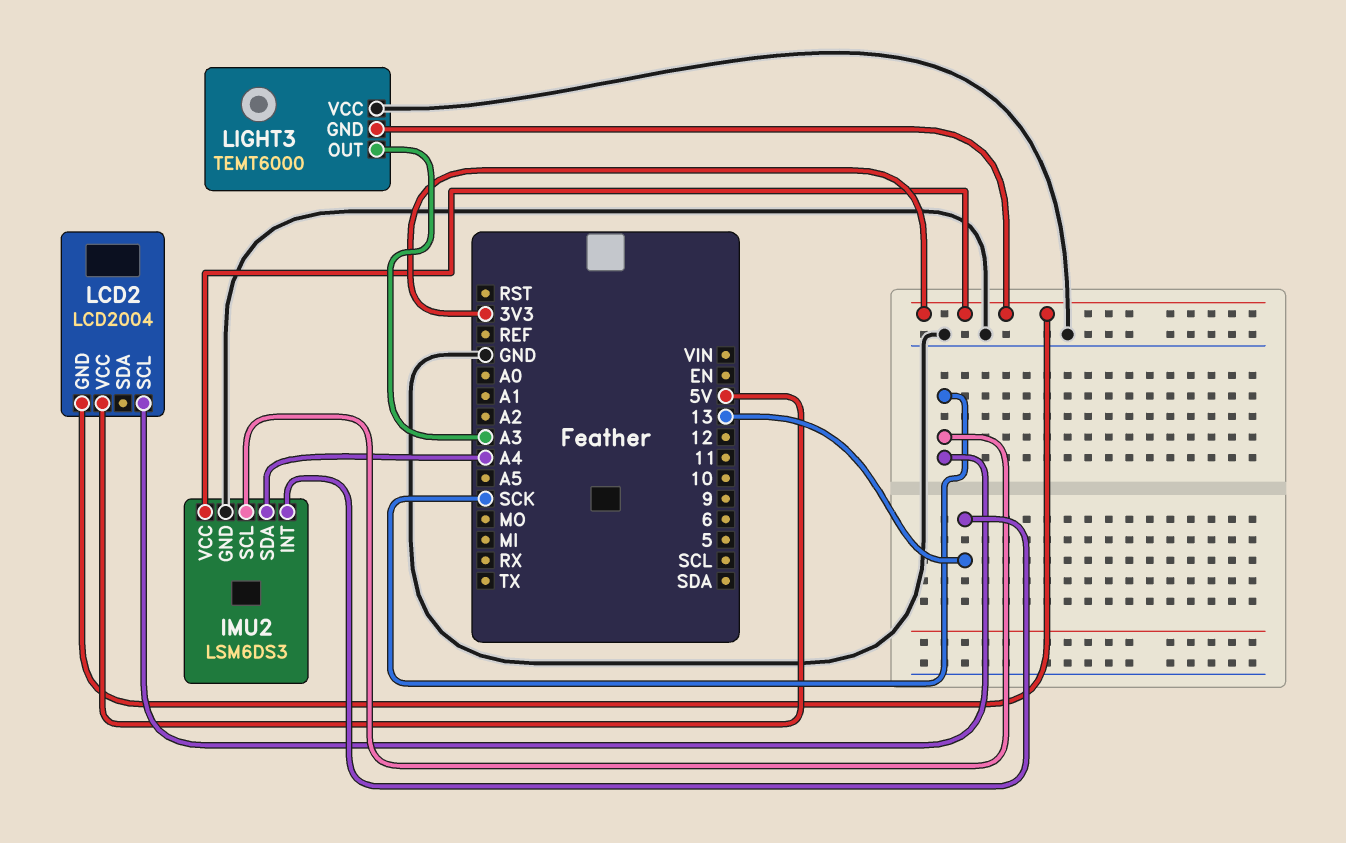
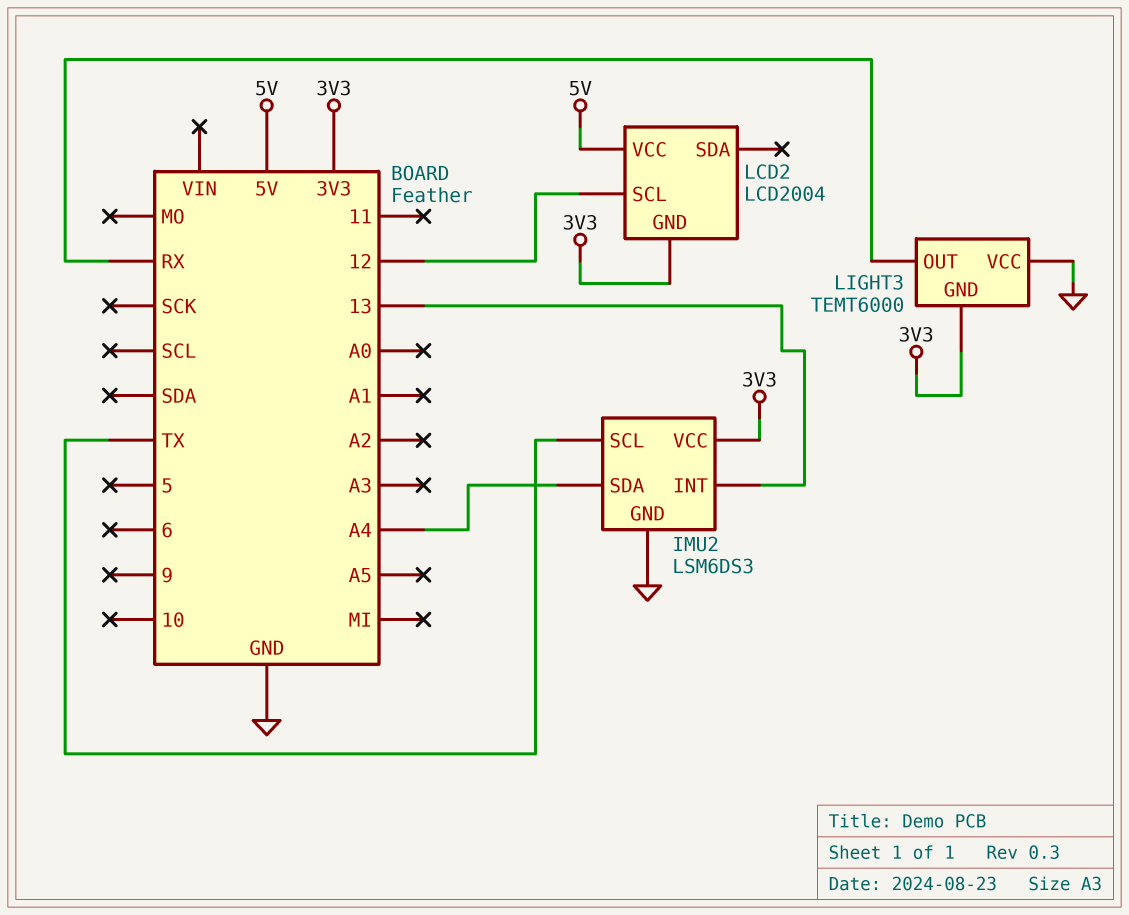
IMU2 pin SCL: SCK -> TX
LCD2 pin SCL: SCK -> 12
LIGHT3 pin OUT: A3 -> RX

